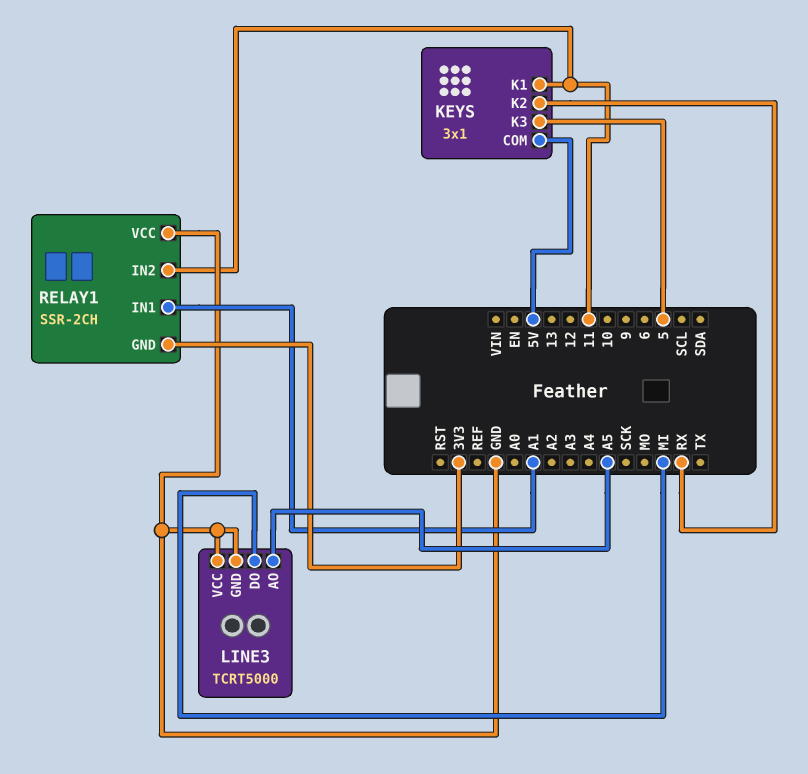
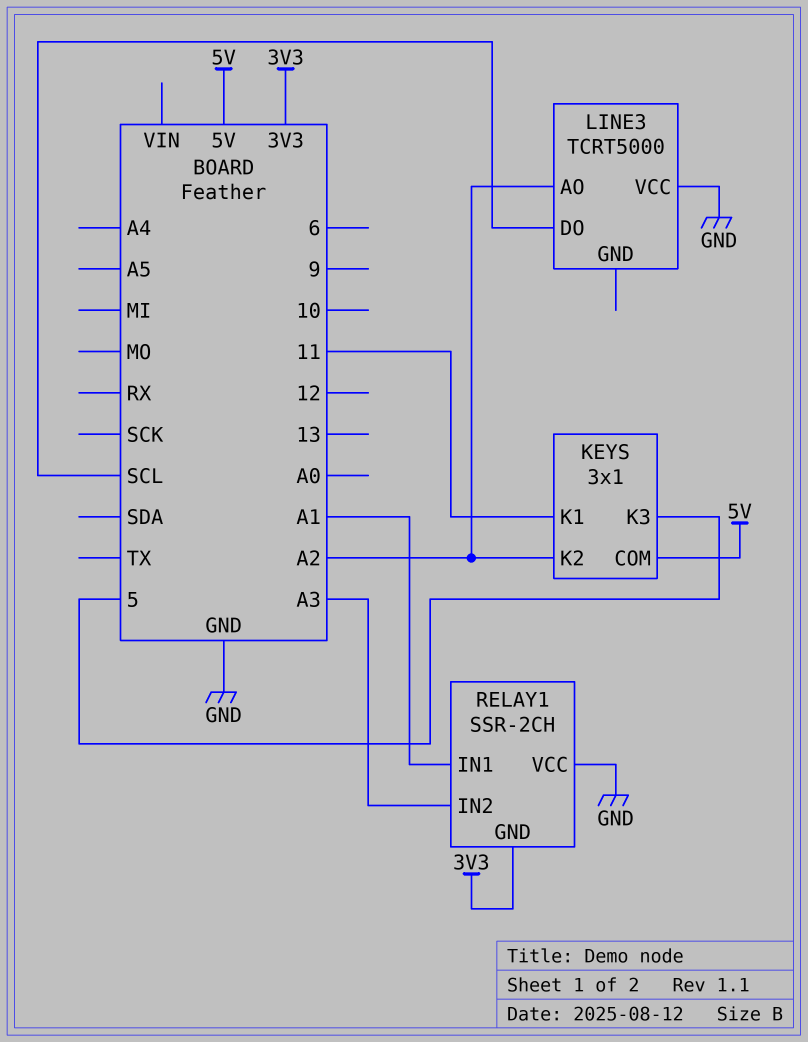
KEYS pin K2: RX -> A2
LINE3 pin AO: A5 -> A2
LINE3 pin DO: MI -> SCL
LINE3 pin GND: GND -> none
RELAY1 pin IN2: 11 -> A3

